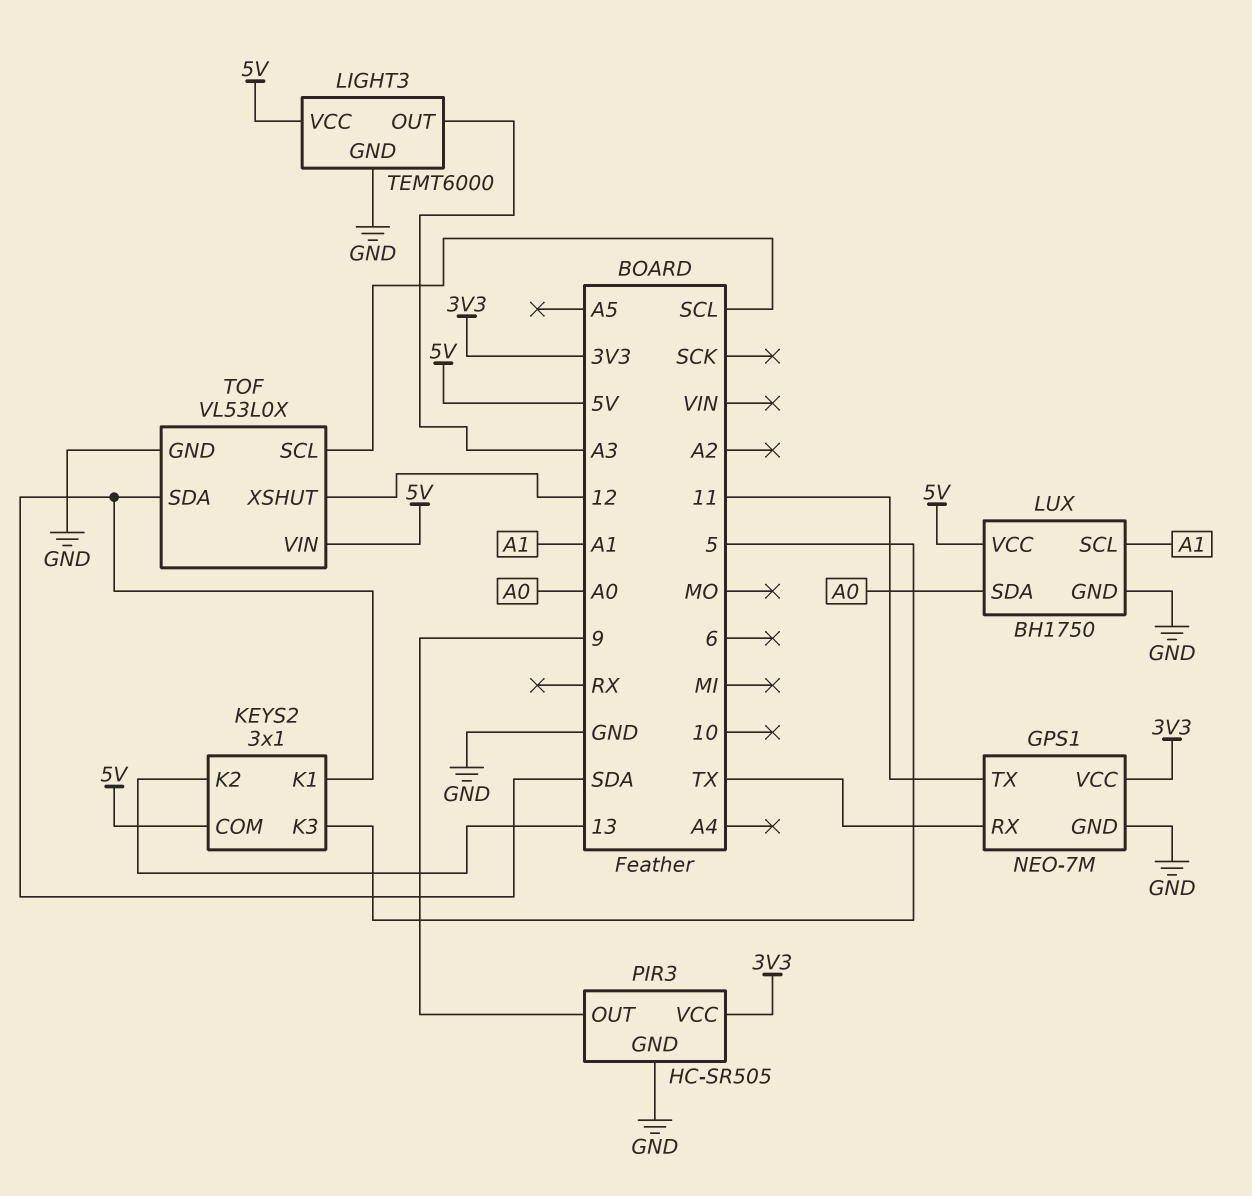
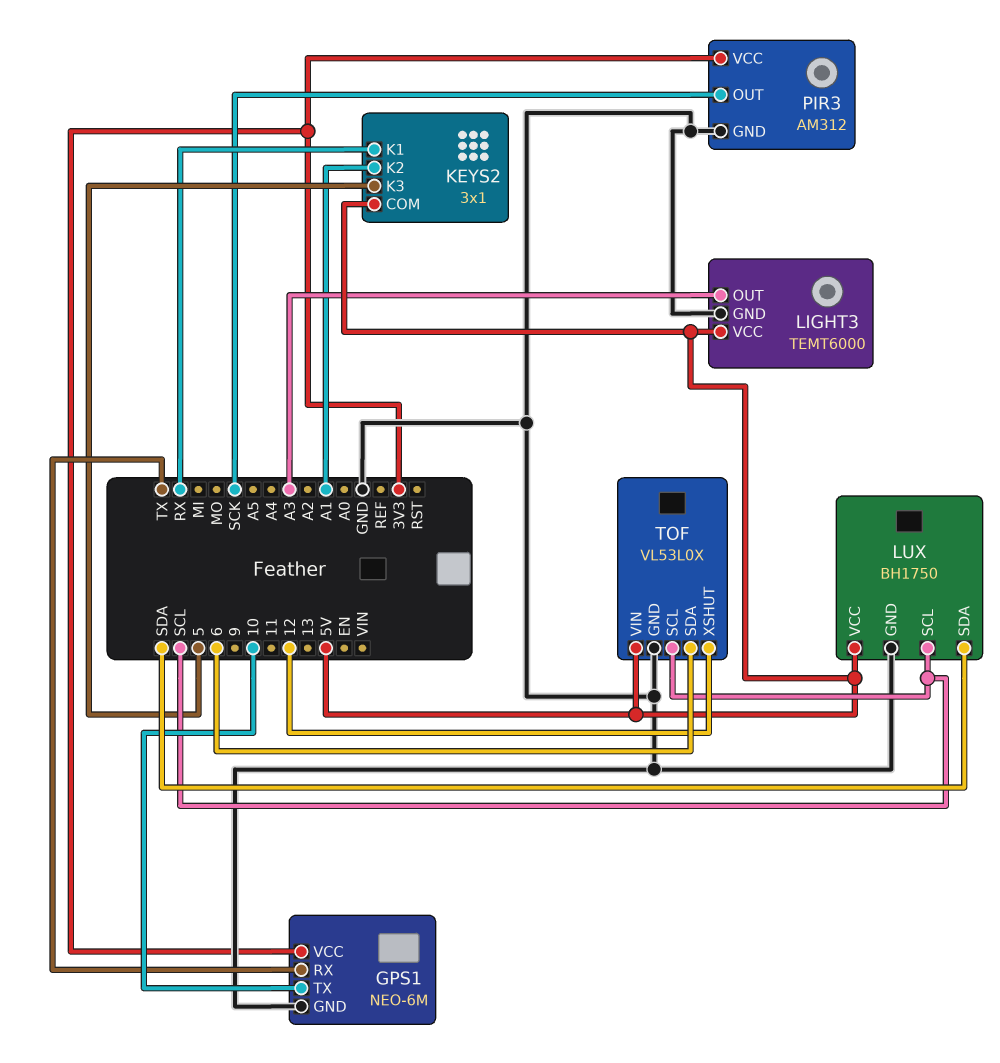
GPS1: NEO-7M -> NEO-6M
GPS1 pin TX: 11 -> 10
KEYS2 pin K1: SDA -> RX
KEYS2 pin K2: 13 -> A1
LUX pin SCL: A1 -> SCL
LUX pin SDA: A0 -> SDA
PIR3: HC-SR505 -> AM312
PIR3 pin OUT: 9 -> SCK
TOF pin SDA: SDA -> 6

